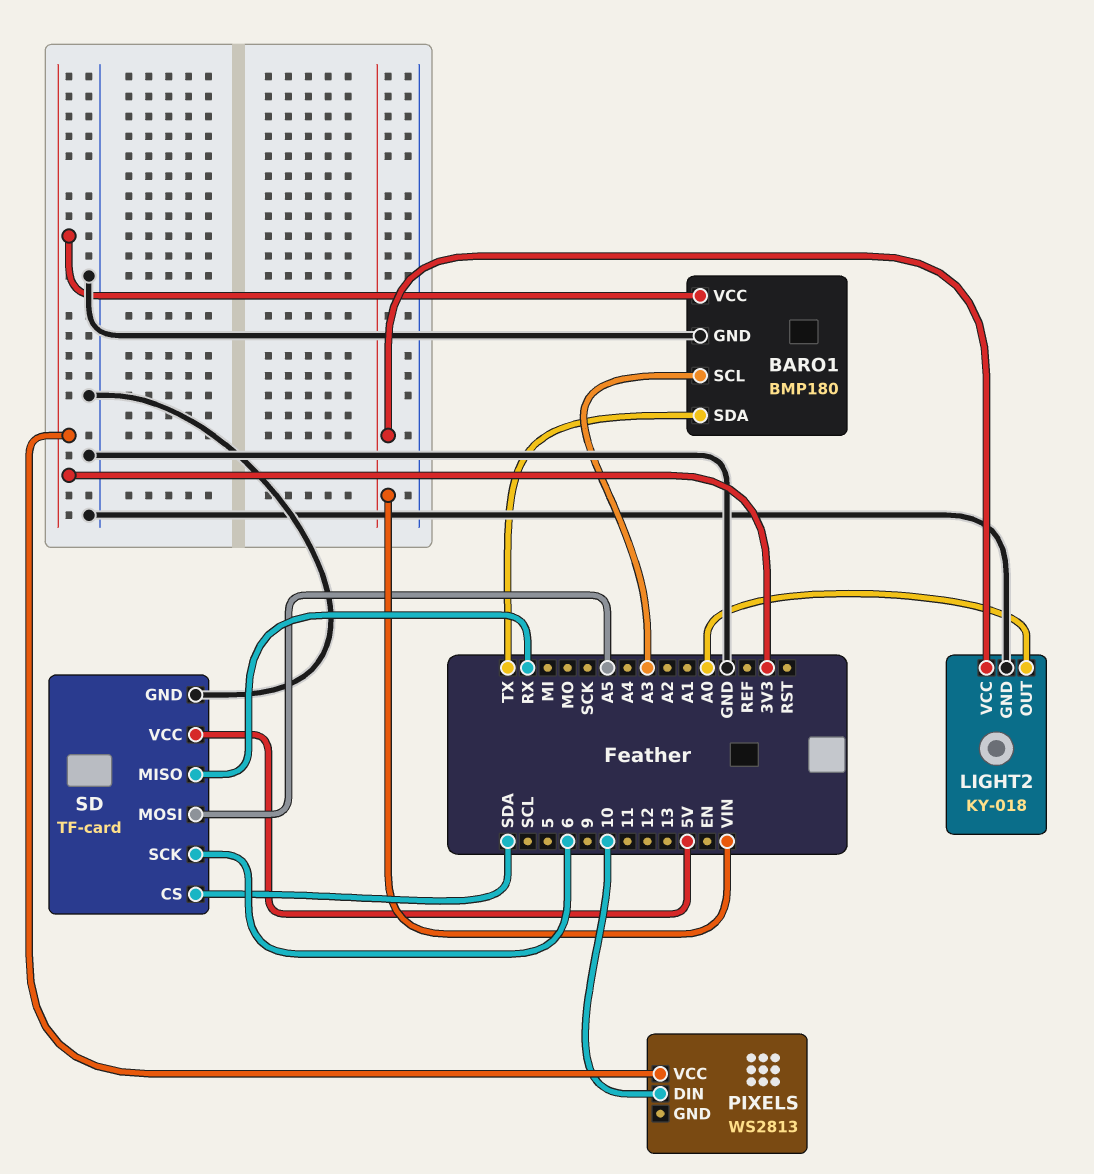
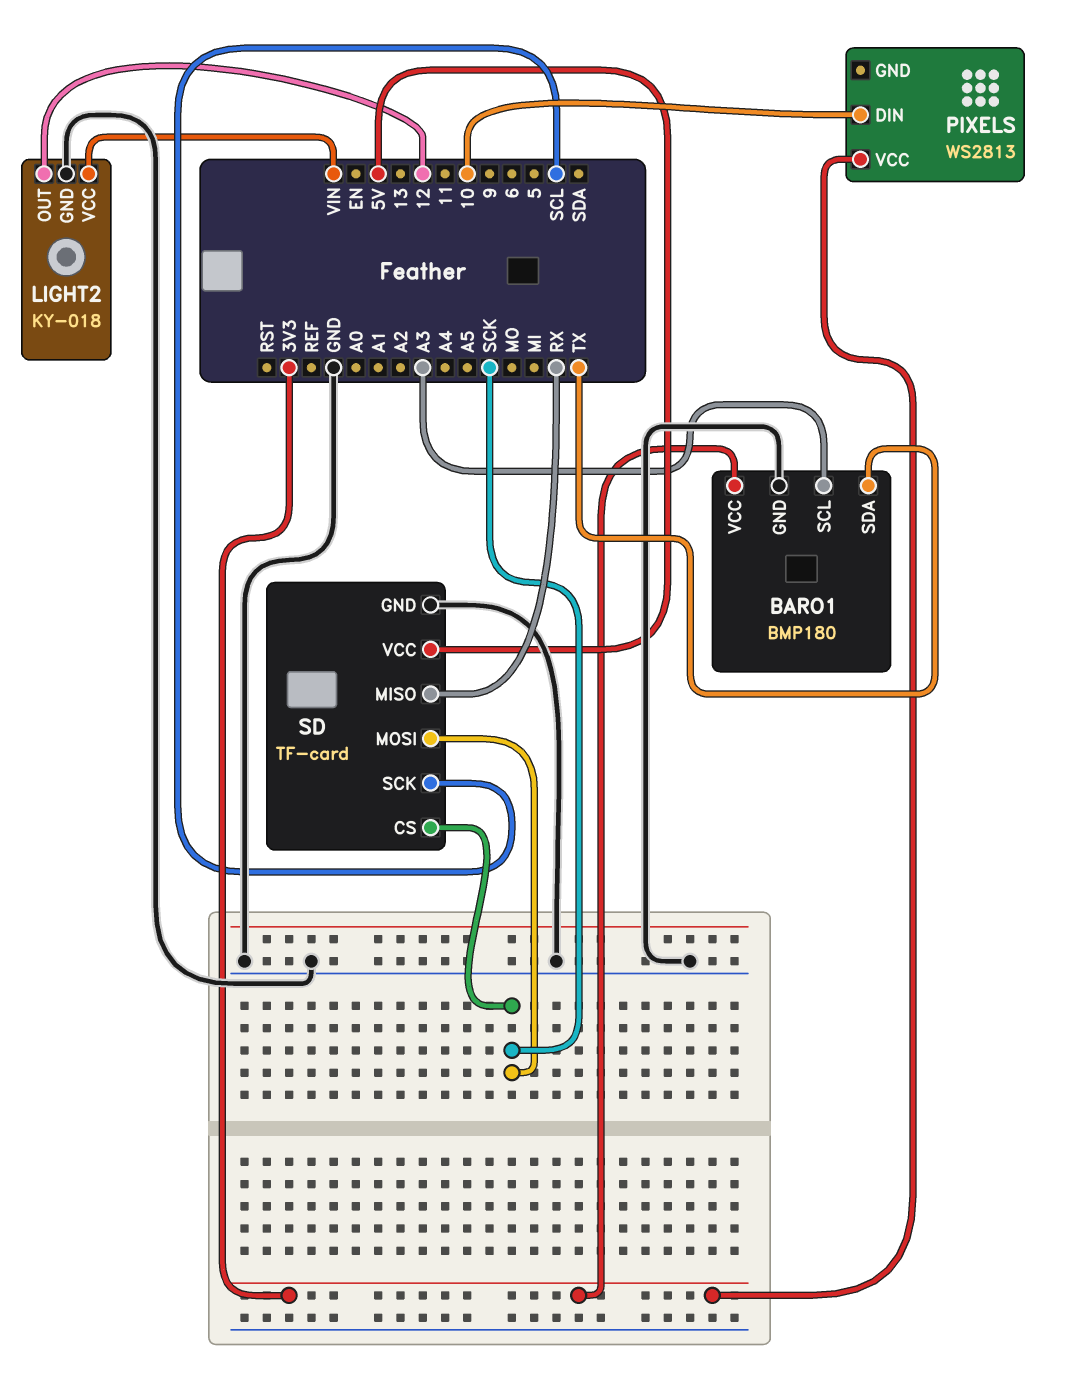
LIGHT2 pin OUT: A0 -> 12
SD pin CS: SDA -> SCK
SD pin MOSI: A5 -> SCK
SD pin SCK: 6 -> SCL

